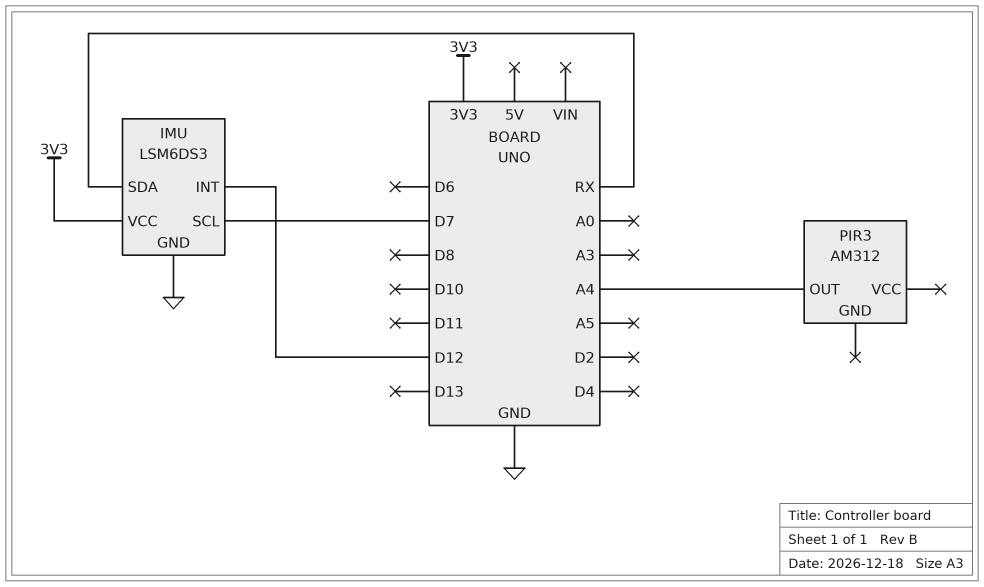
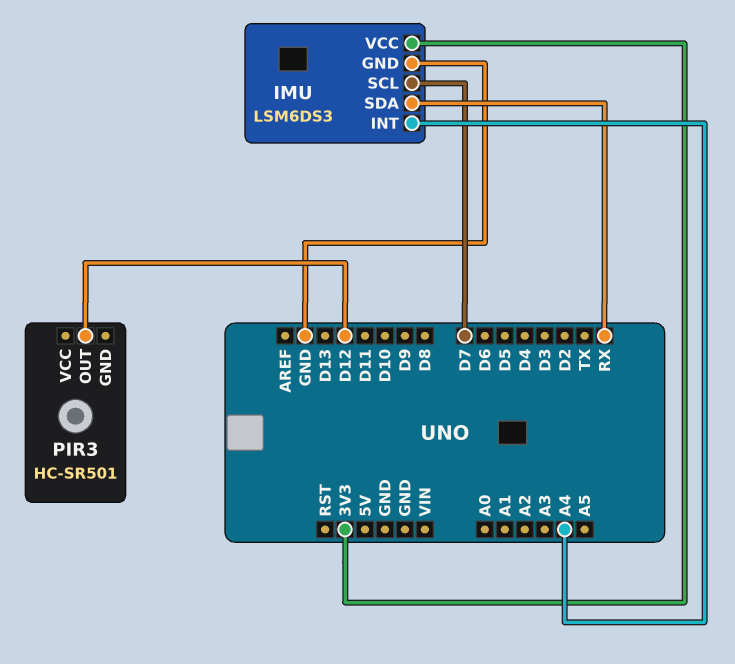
IMU pin INT: D12 -> A4
PIR3: AM312 -> HC-SR501
PIR3 pin OUT: A4 -> D12

